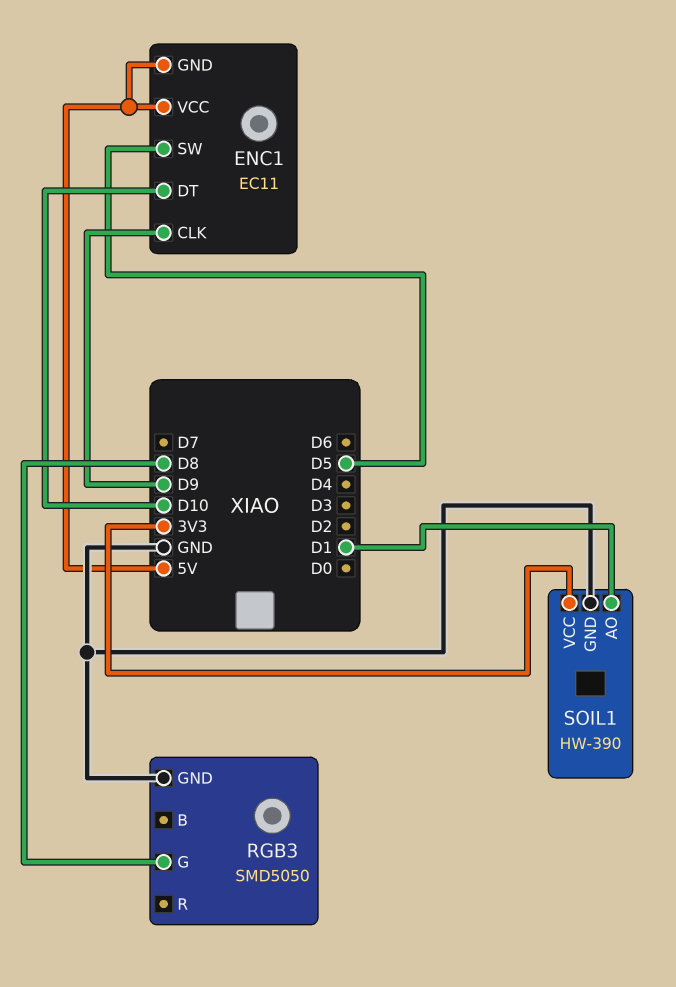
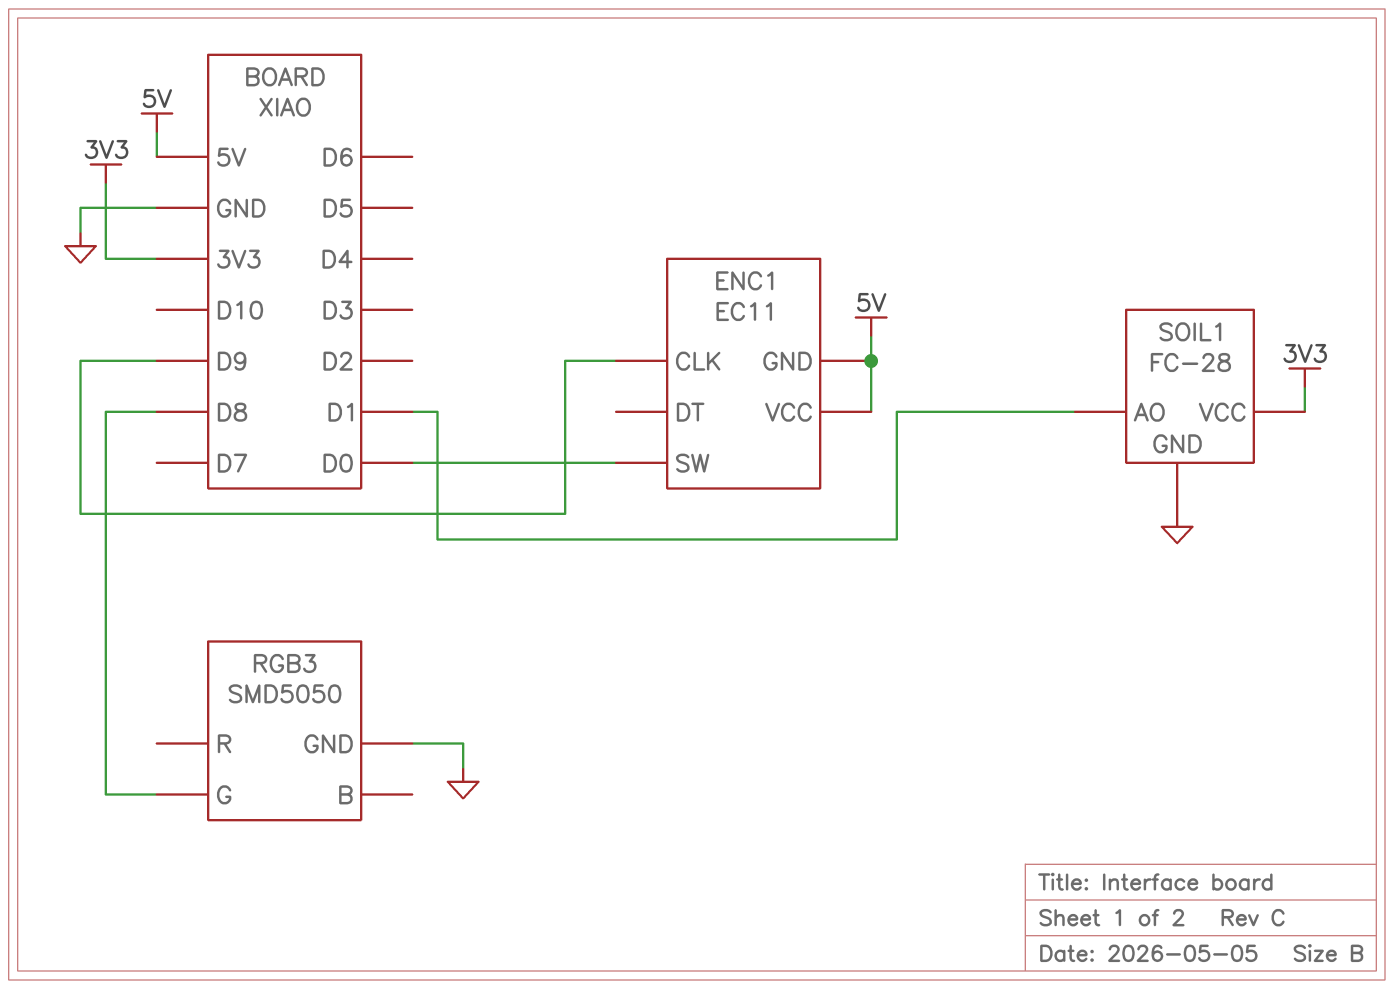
ENC1 pin DT: D10 -> none
ENC1 pin SW: D5 -> D0
SOIL1: HW-390 -> FC-28

